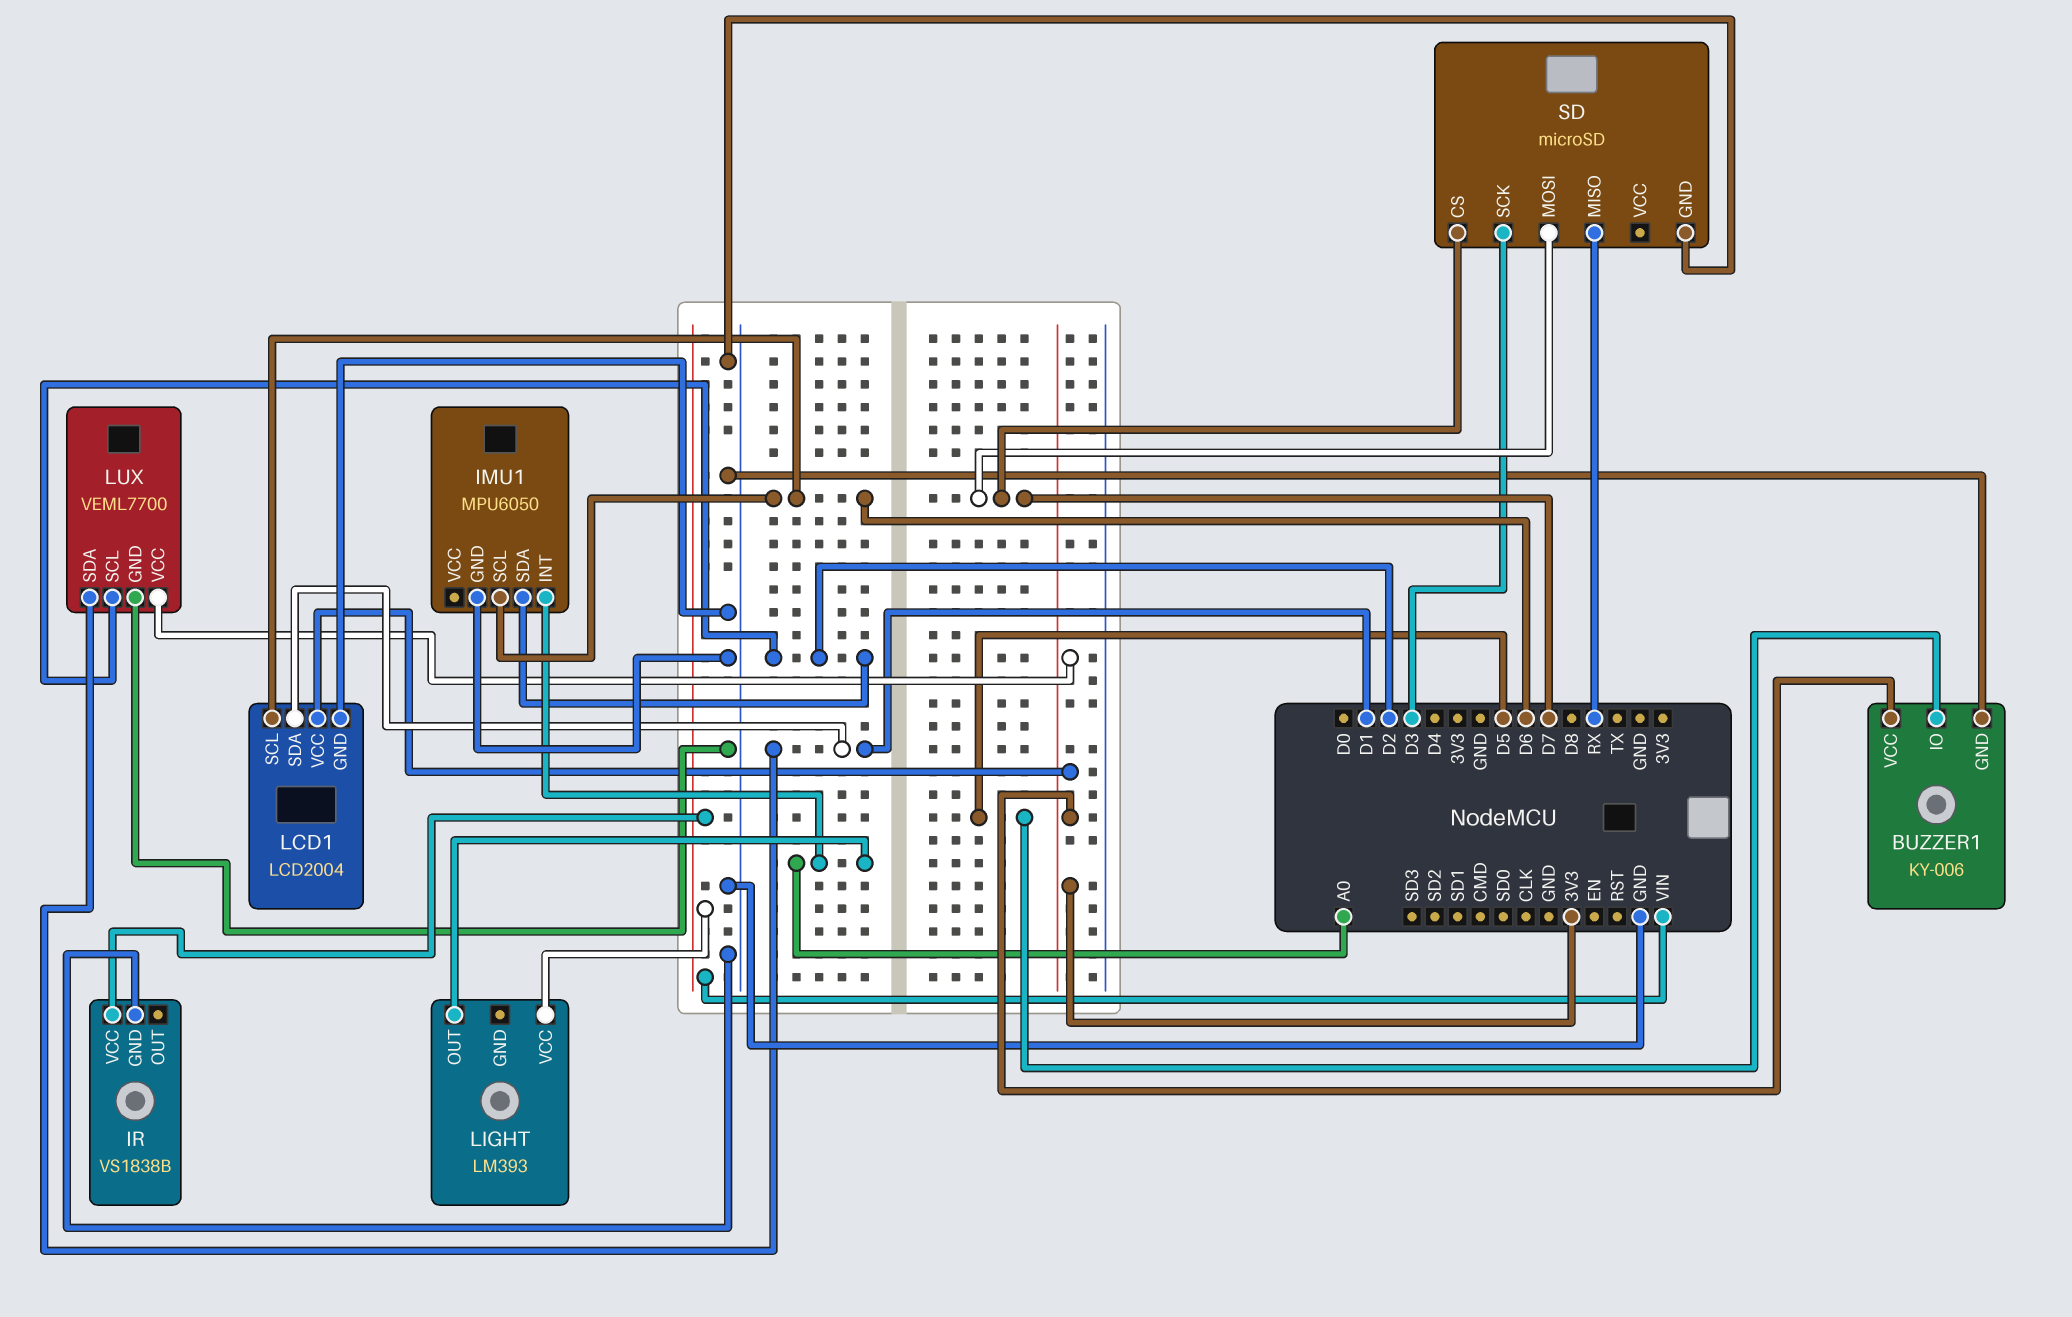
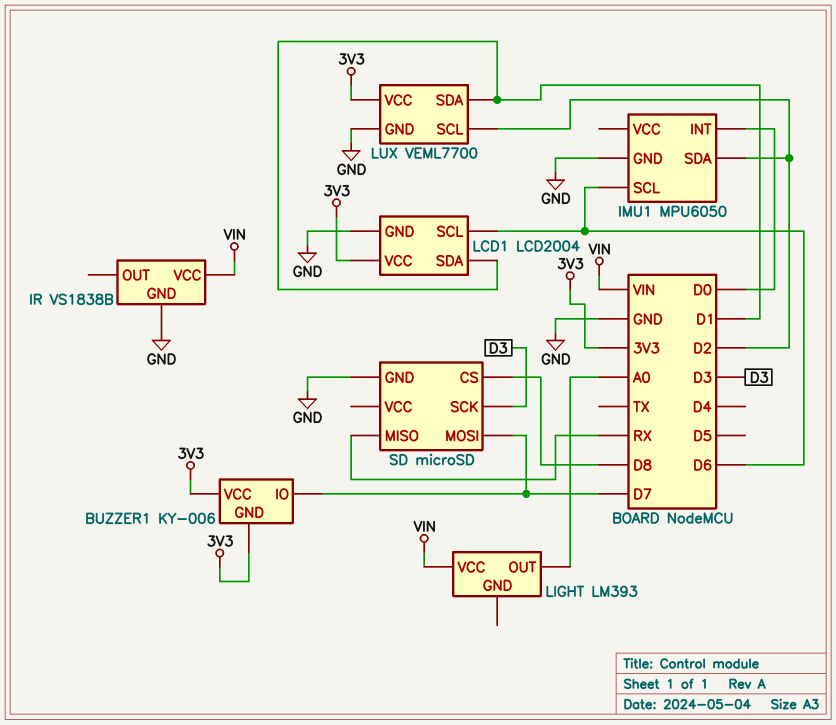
BUZZER1 pin GND: GND -> 3V3
BUZZER1 pin IO: D5 -> D7
IMU1 pin INT: A0 -> D0
SD pin CS: D7 -> D8

